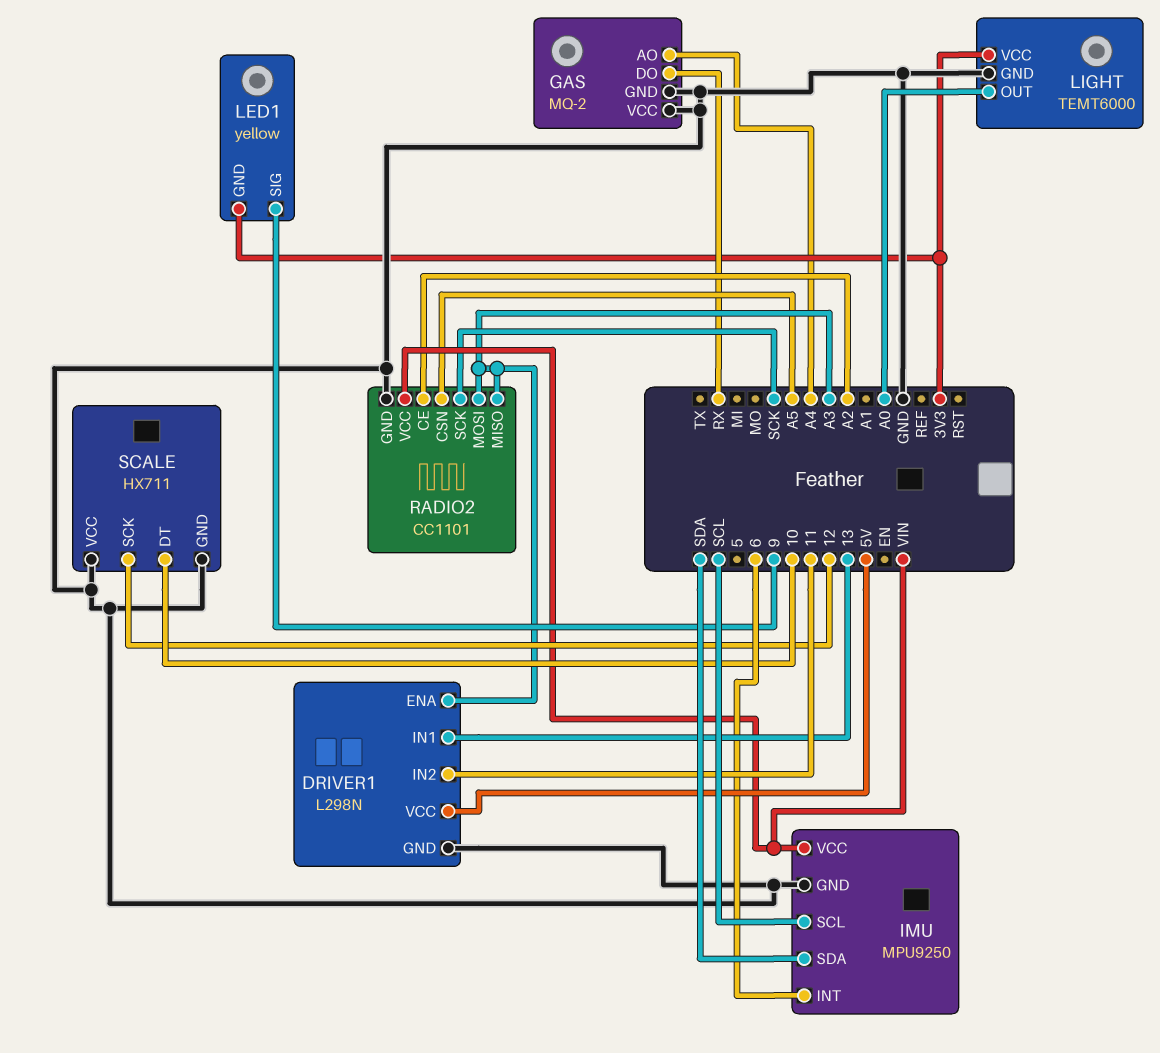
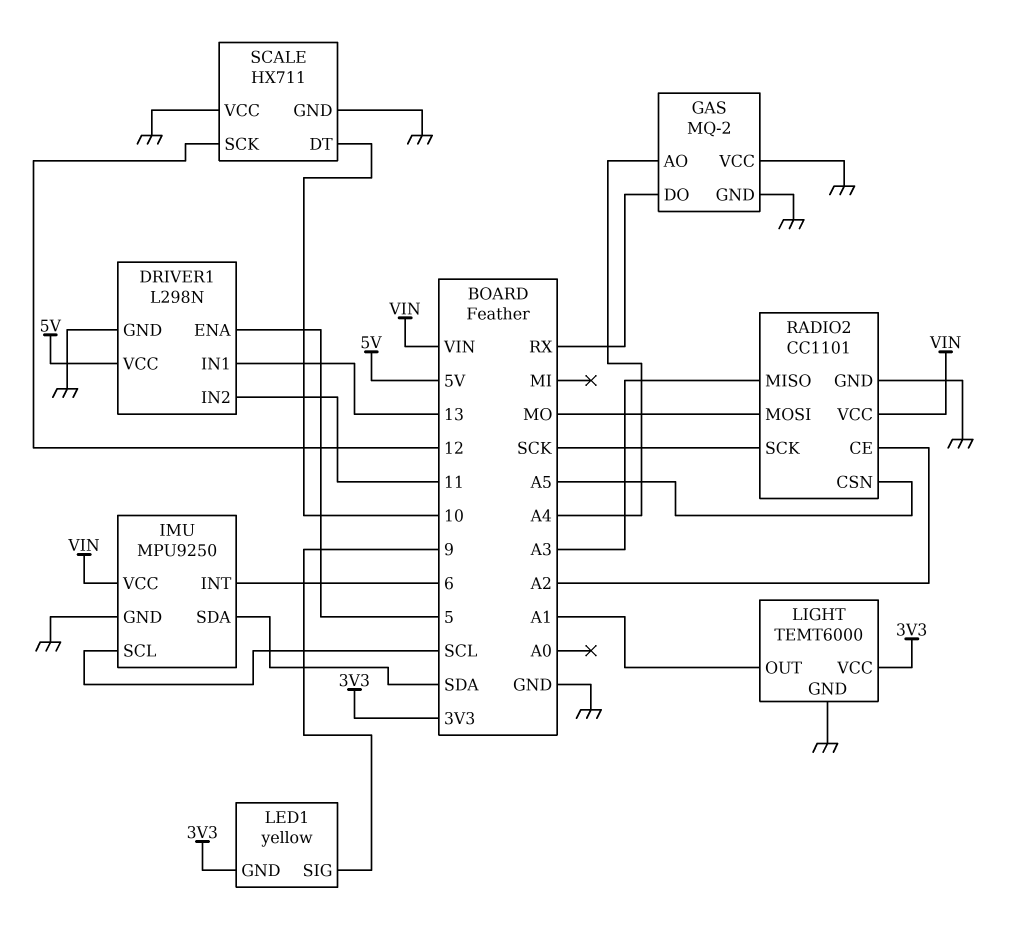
DRIVER1 pin ENA: A3 -> 5
LIGHT pin OUT: A0 -> A1
RADIO2 pin MOSI: A3 -> MO

